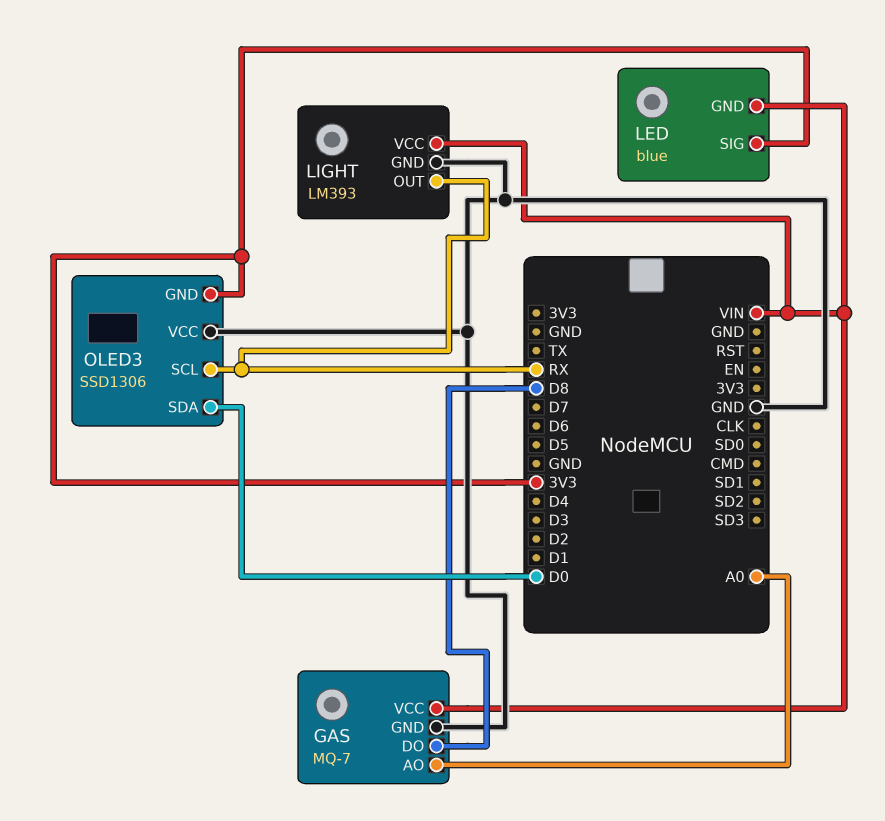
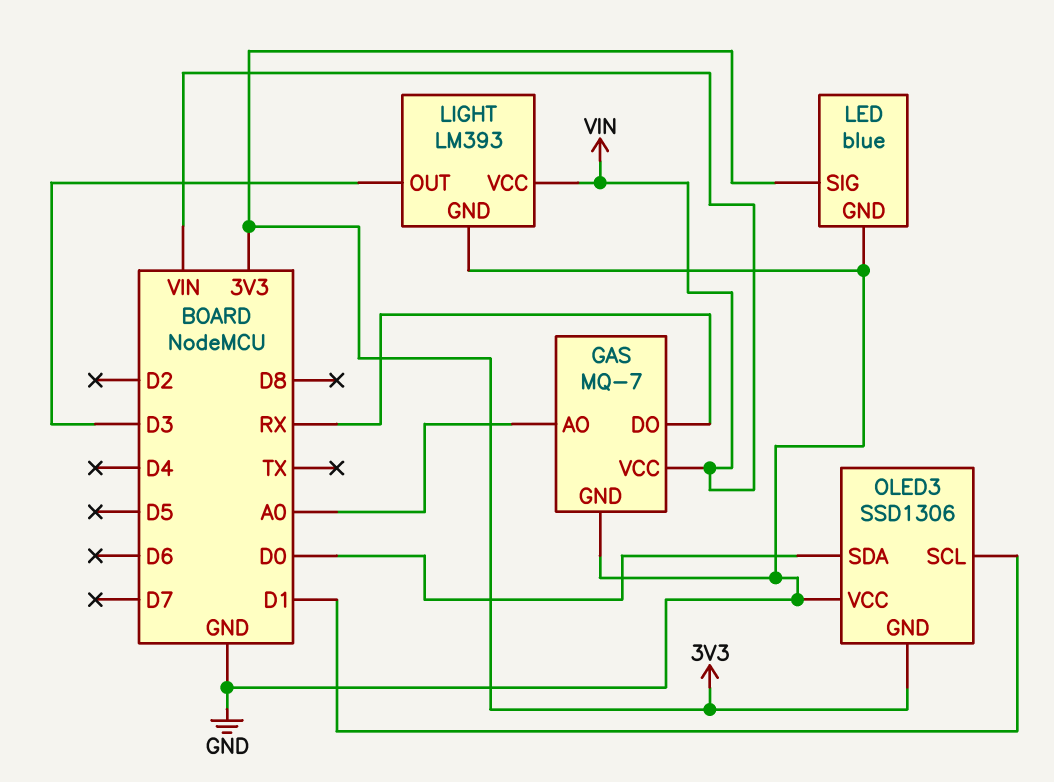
GAS pin DO: D8 -> RX
LED pin GND: VIN -> GND
LIGHT pin OUT: RX -> D3
OLED3 pin SCL: RX -> D1

